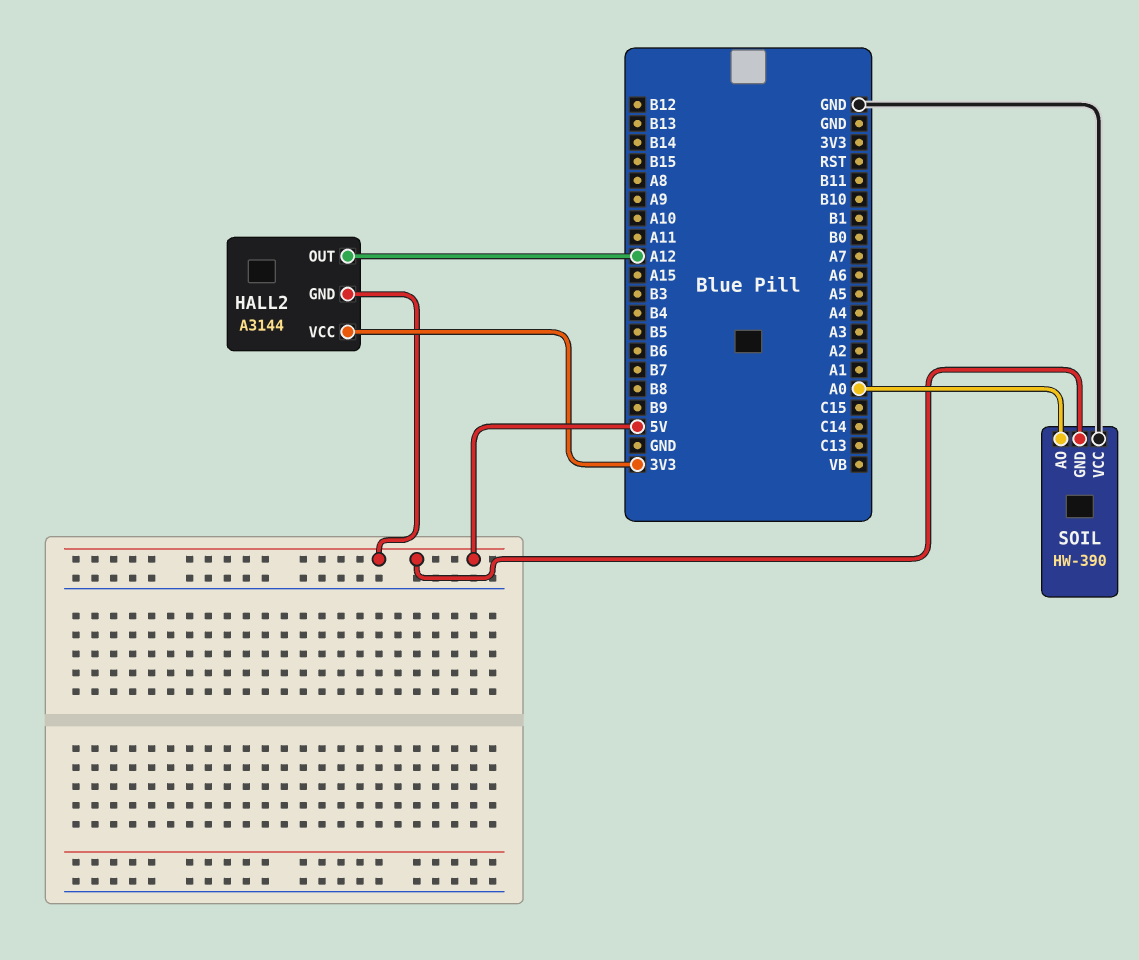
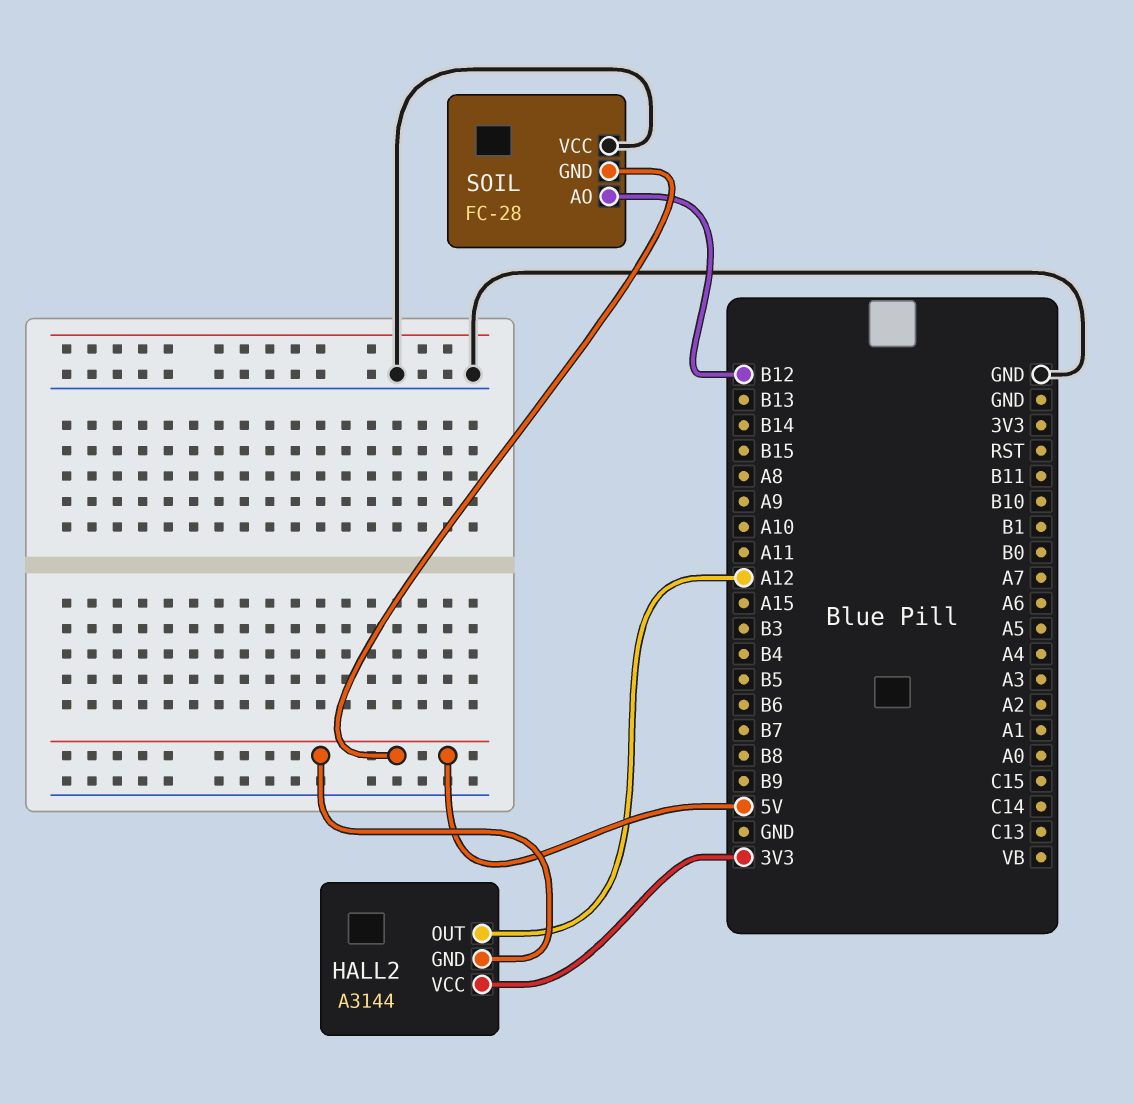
SOIL: HW-390 -> FC-28
SOIL pin AO: A0 -> B12

